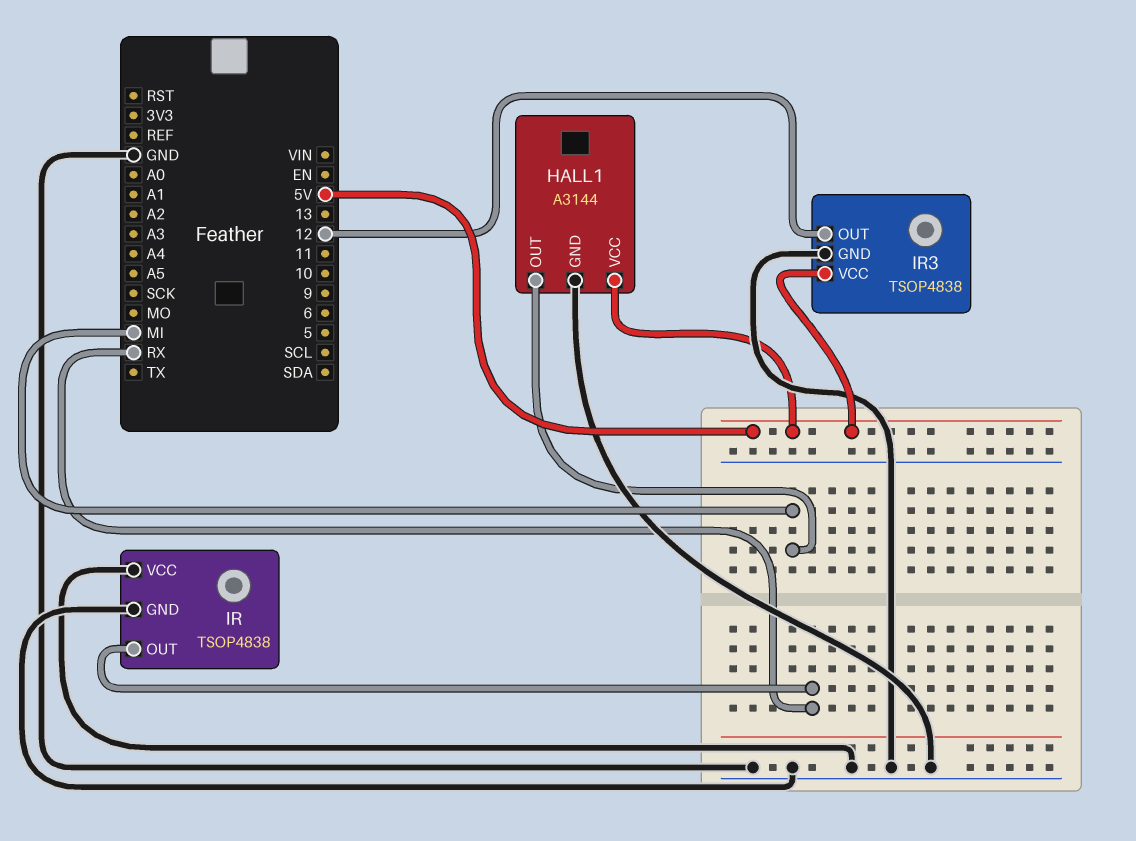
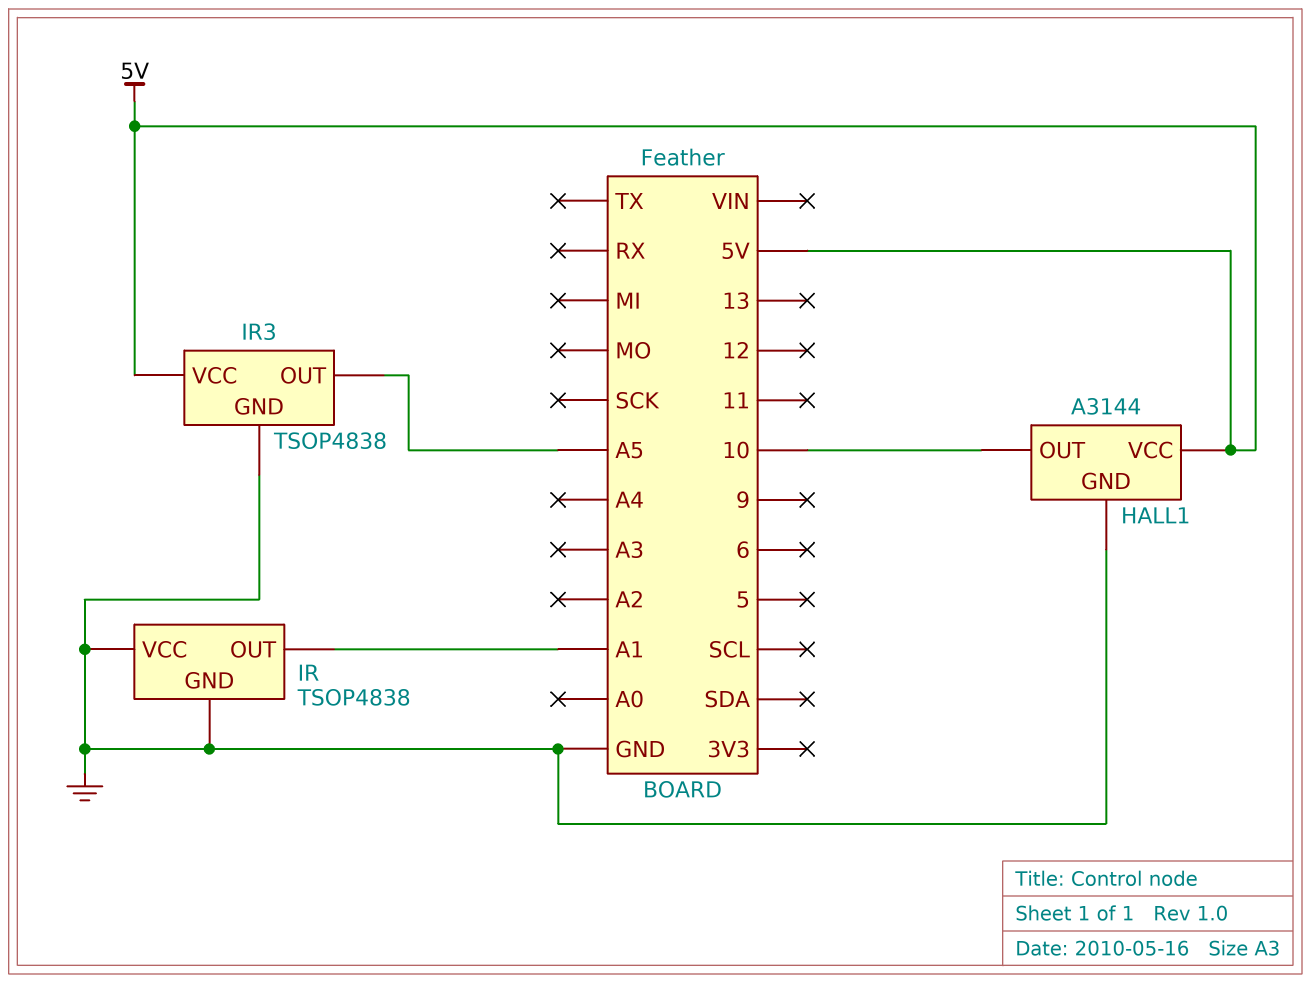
HALL1 pin OUT: MI -> 10
IR pin OUT: RX -> A1
IR3 pin OUT: 12 -> A5

